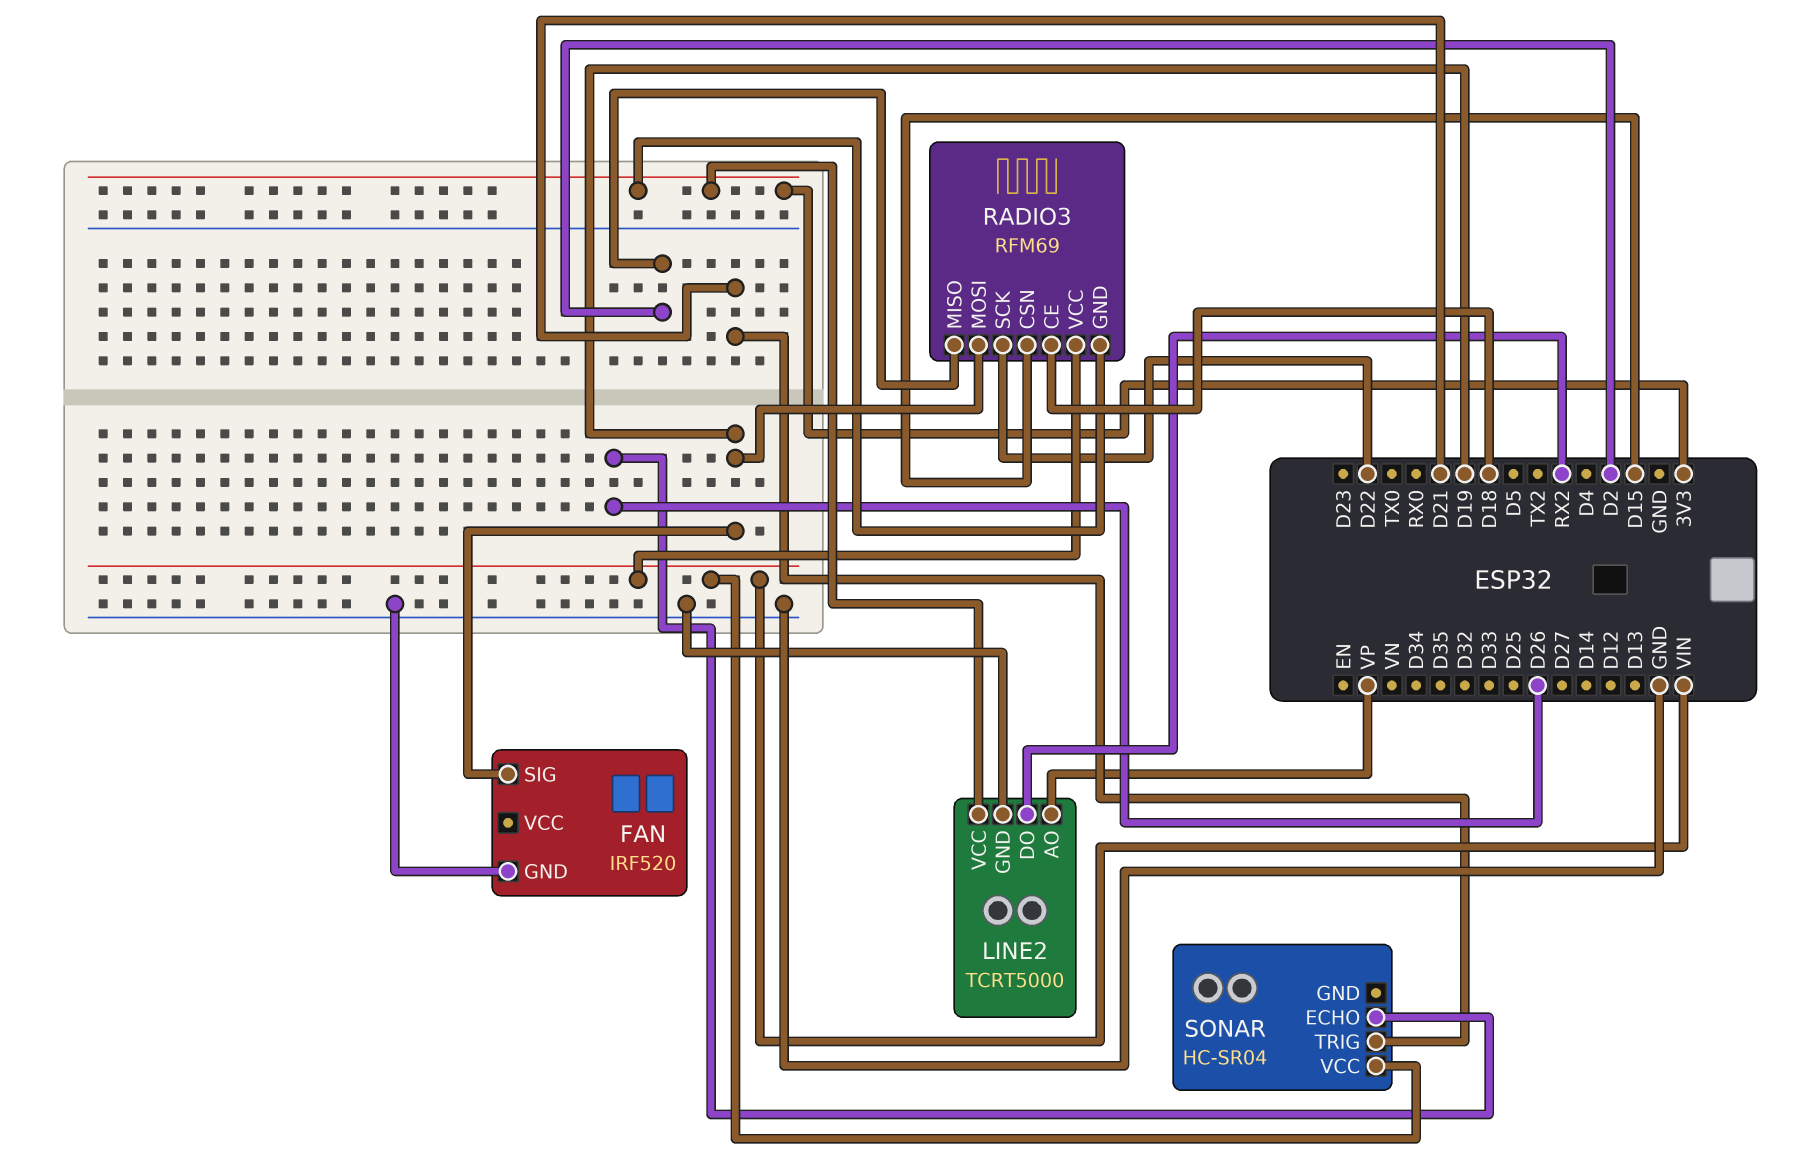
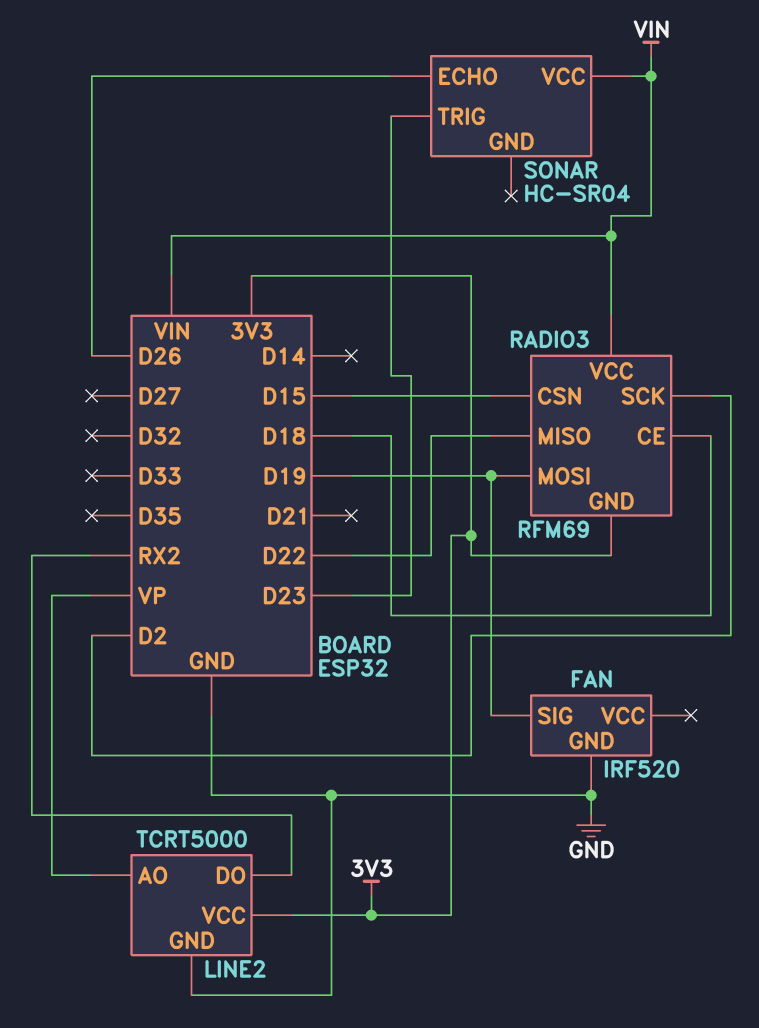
RADIO3 pin MISO: D2 -> D22
RADIO3 pin SCK: D22 -> D2
SONAR pin TRIG: D21 -> D23

